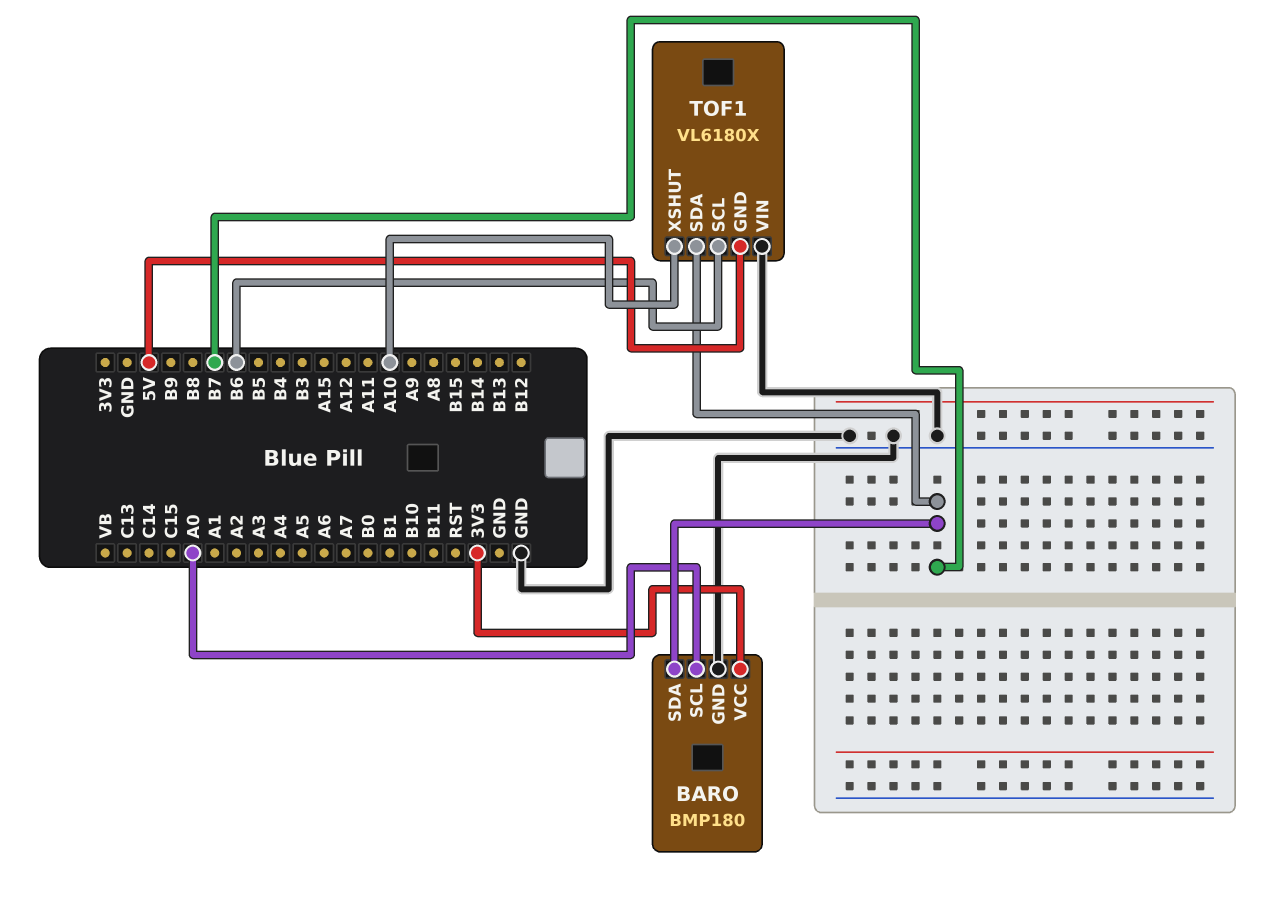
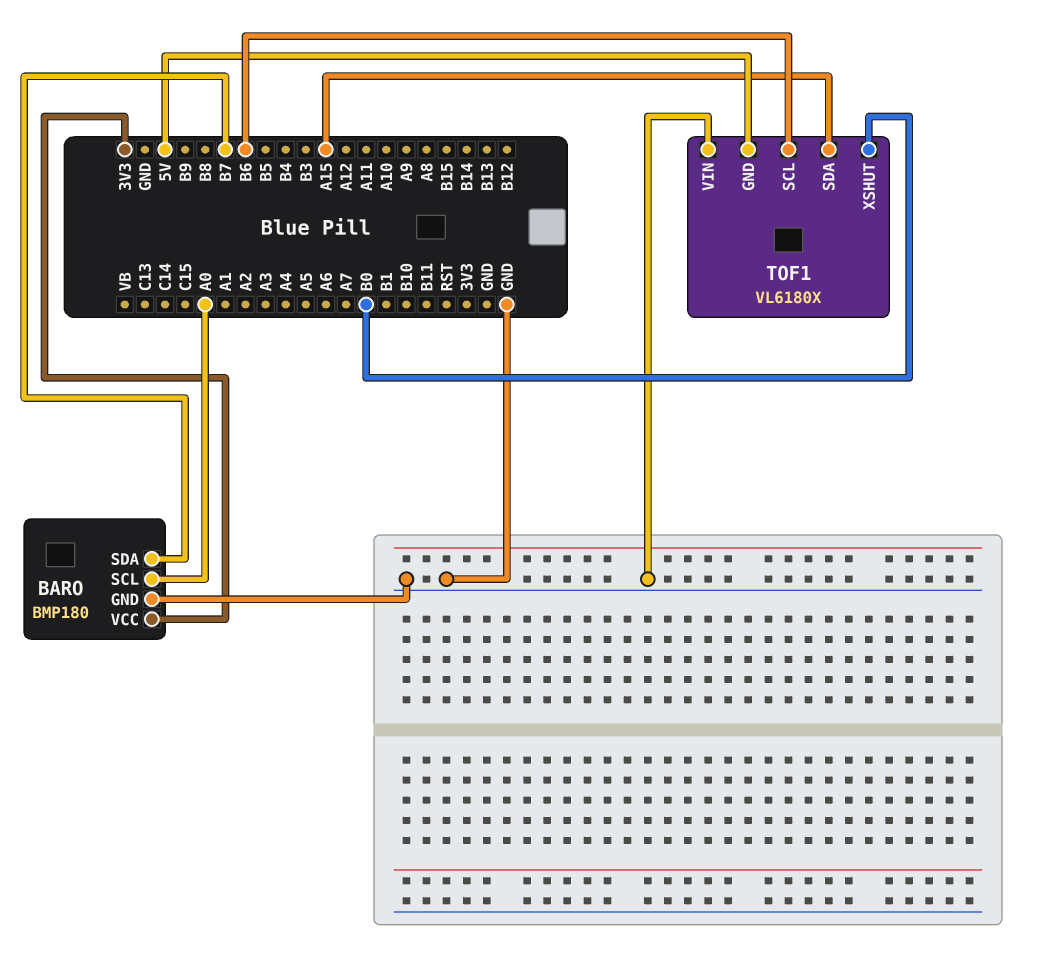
TOF1 pin SDA: B7 -> A15
TOF1 pin XSHUT: A10 -> B0

